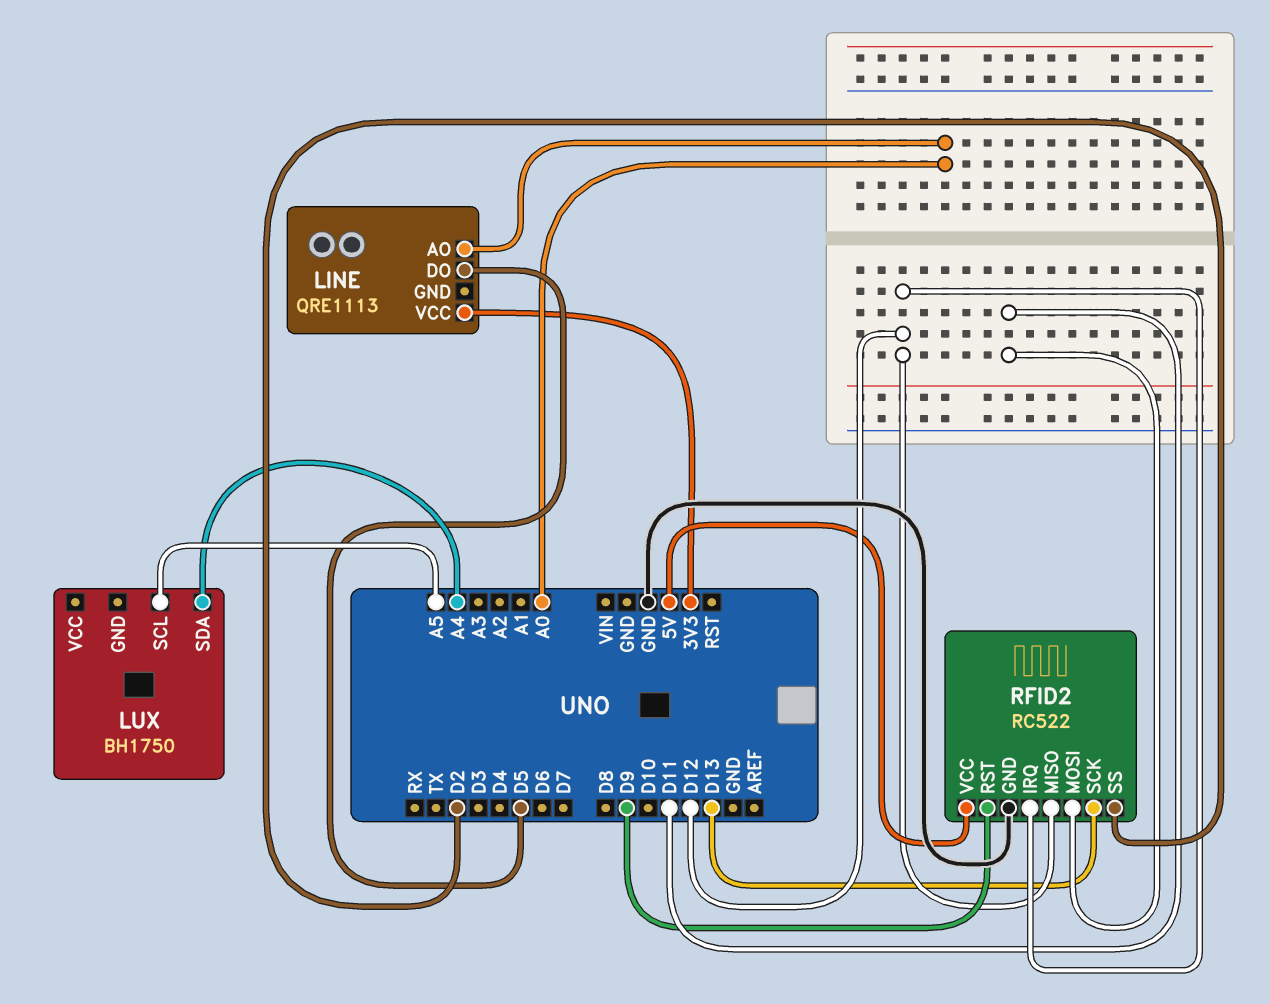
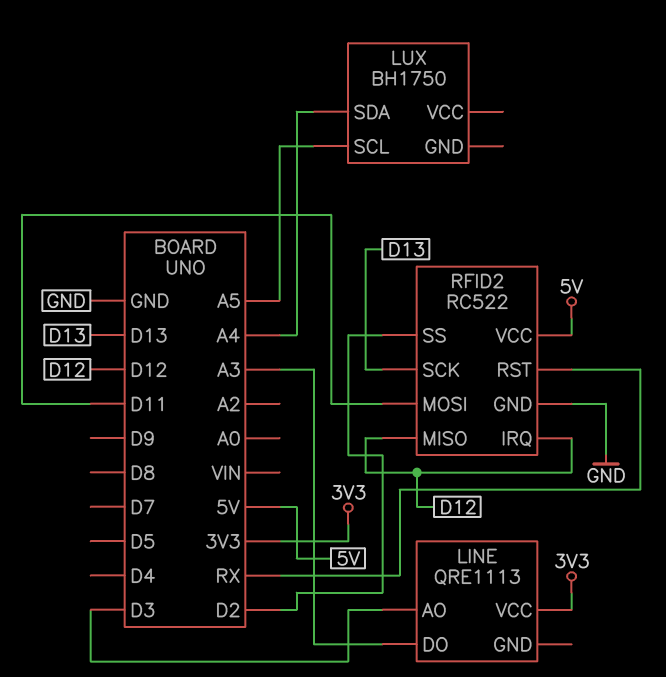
LINE pin AO: A0 -> D3
LINE pin DO: D5 -> A3
RFID2 pin RST: D9 -> RX

